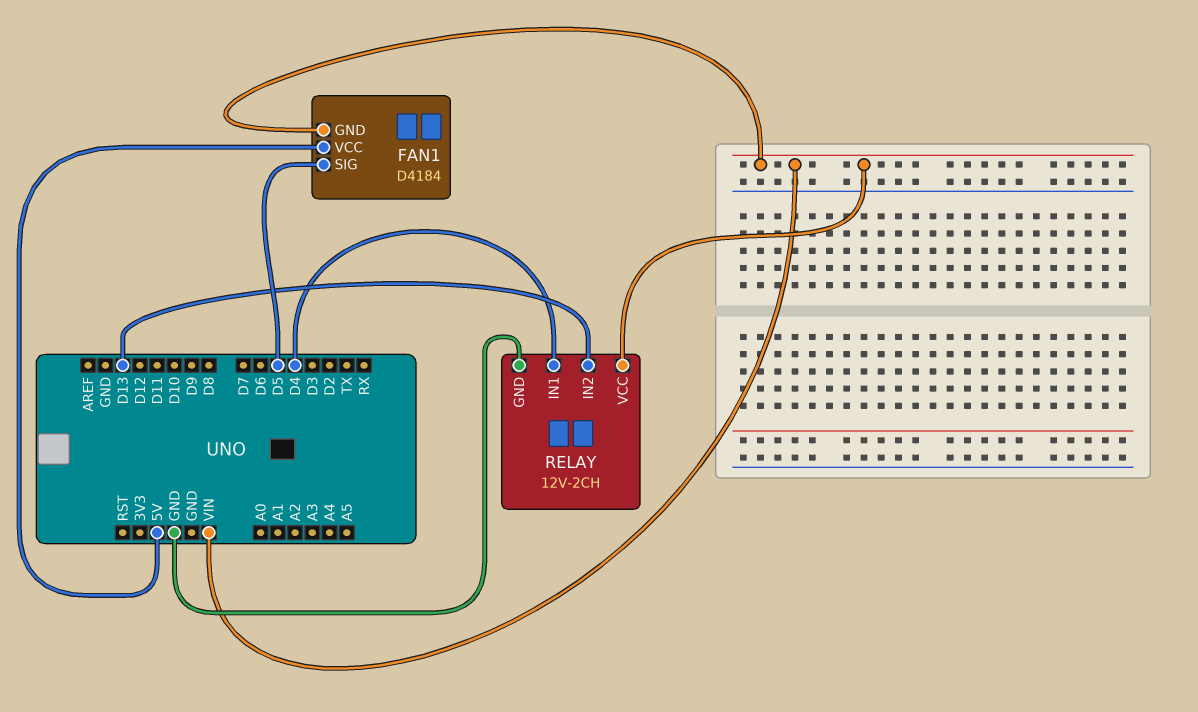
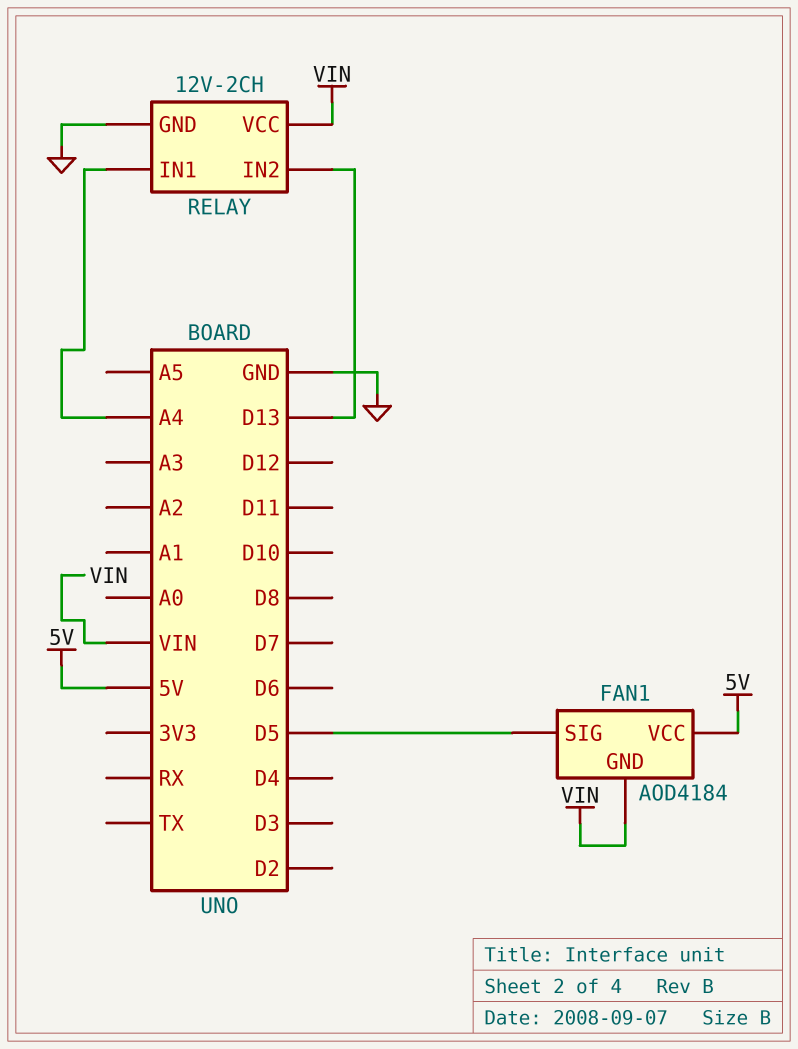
FAN1: D4184 -> AOD4184
RELAY pin IN1: D4 -> A4

